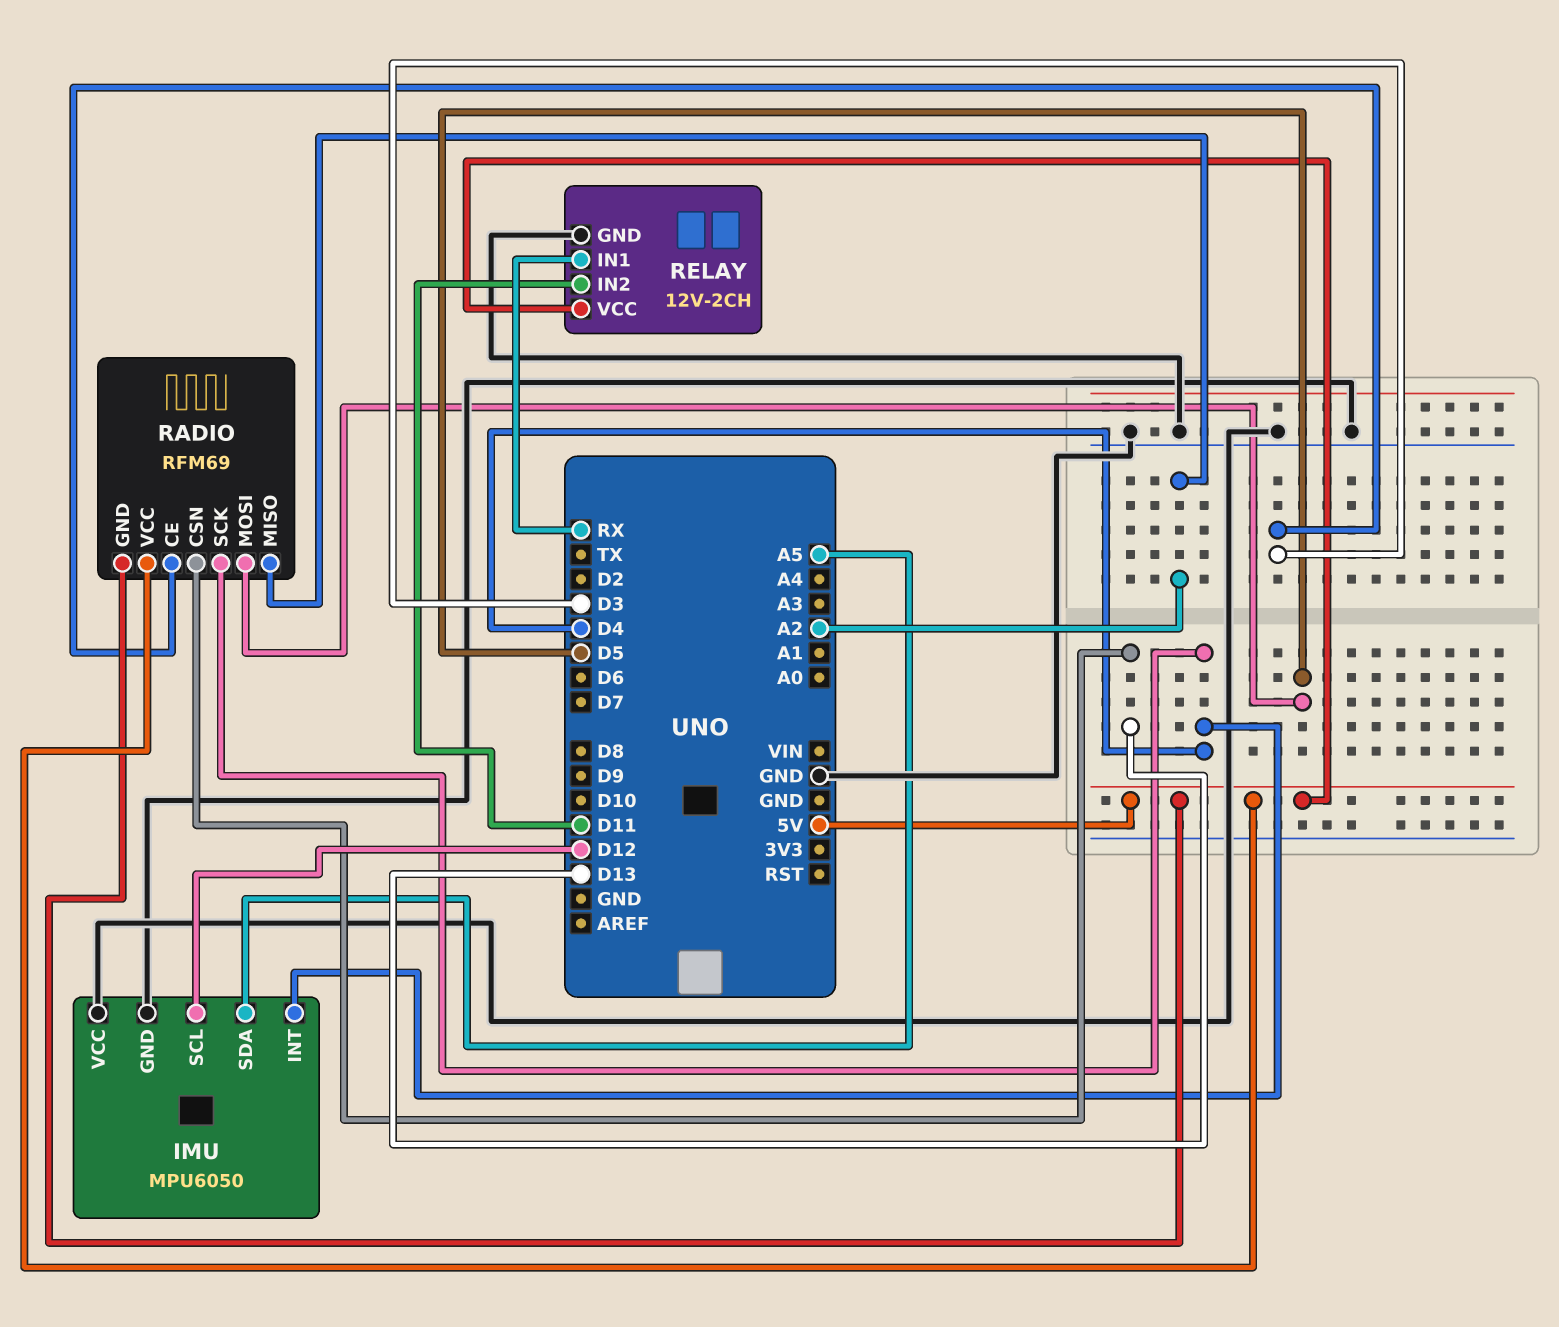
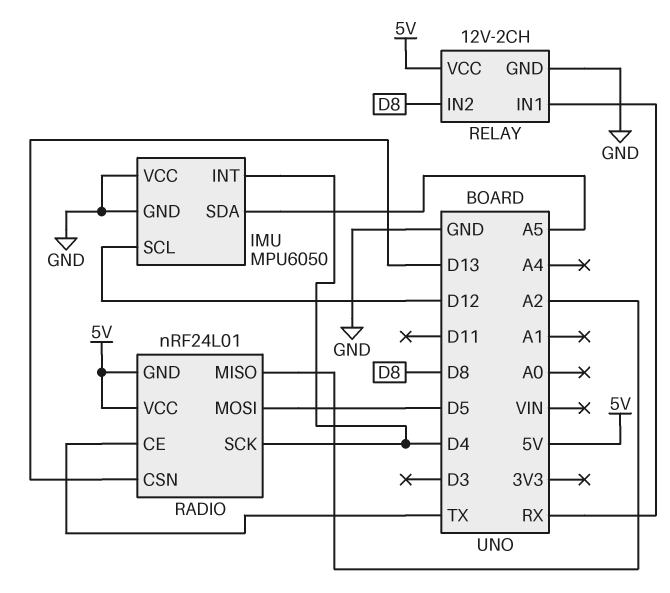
RADIO: RFM69 -> nRF24L01
RADIO pin CE: D3 -> TX
RELAY pin IN2: D11 -> D8

